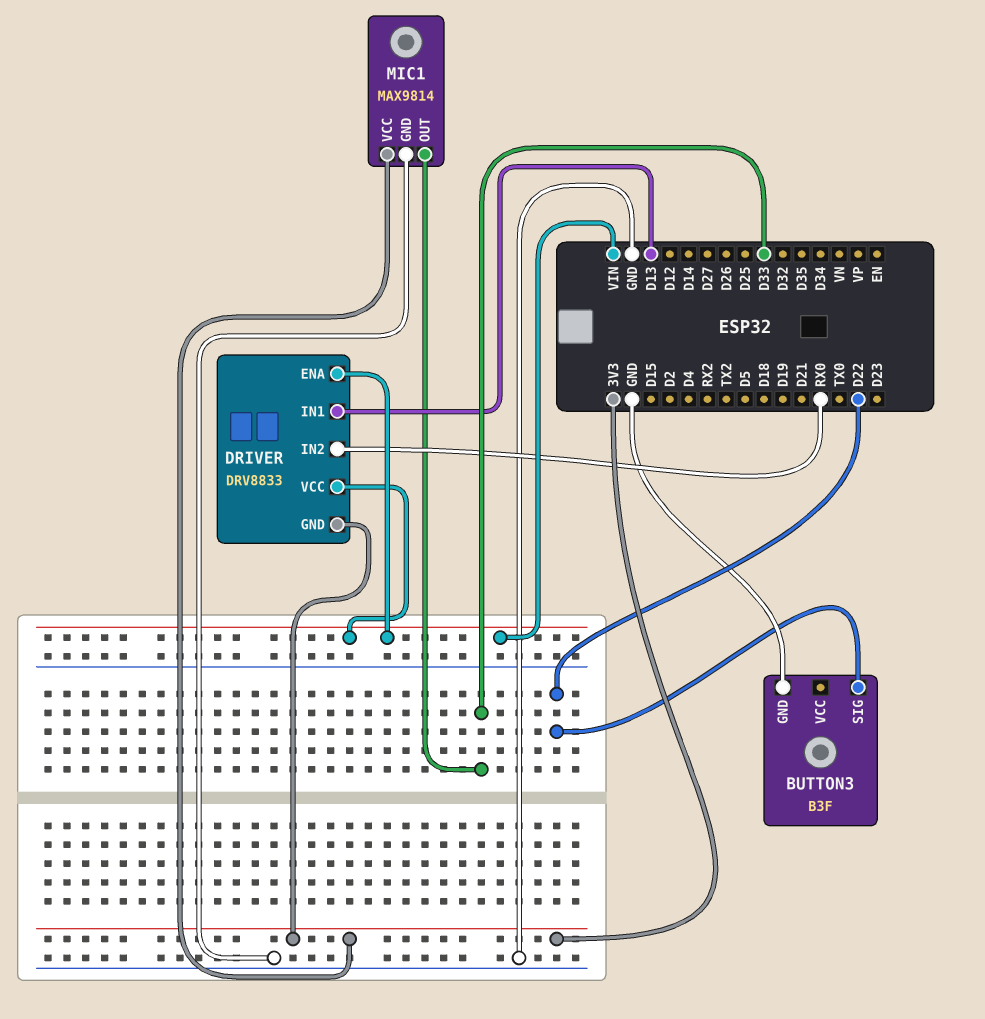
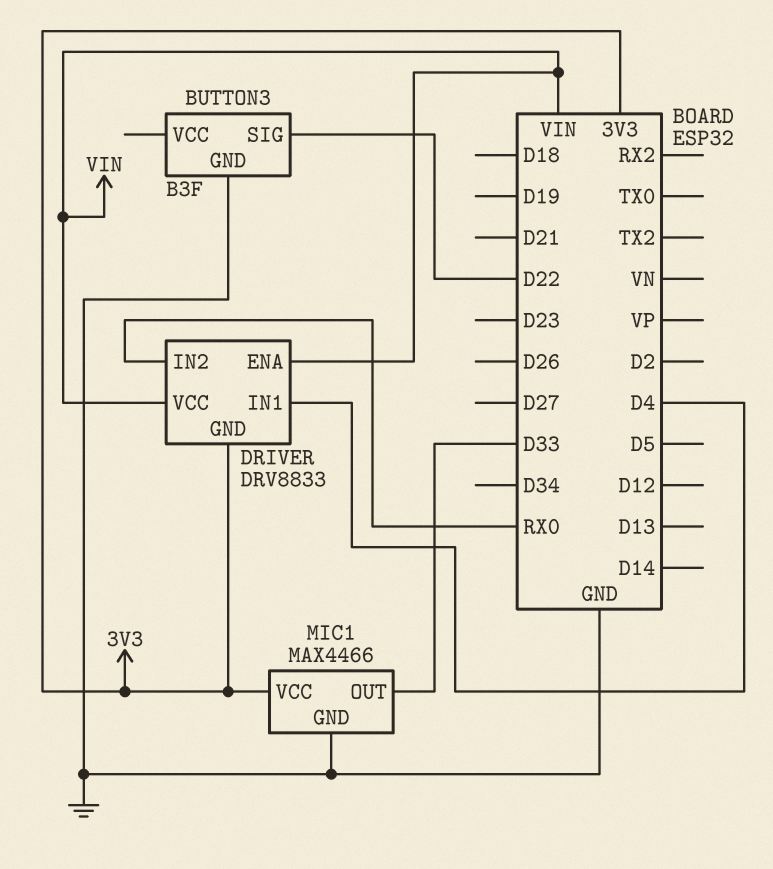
DRIVER pin IN1: D13 -> D4
MIC1: MAX9814 -> MAX4466

